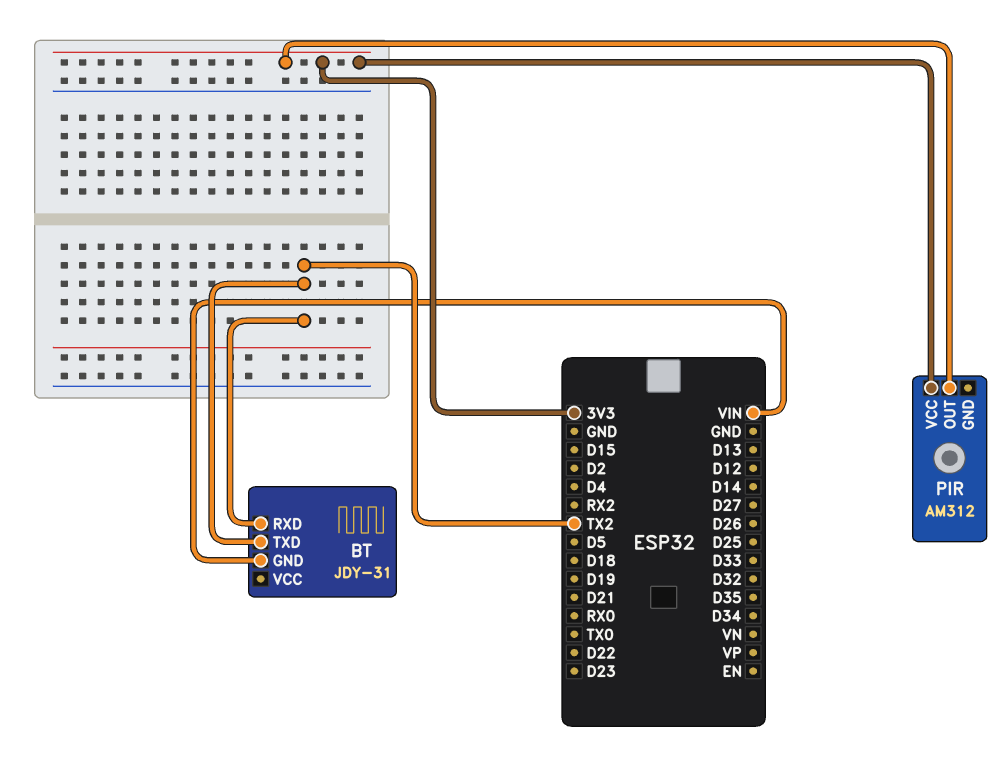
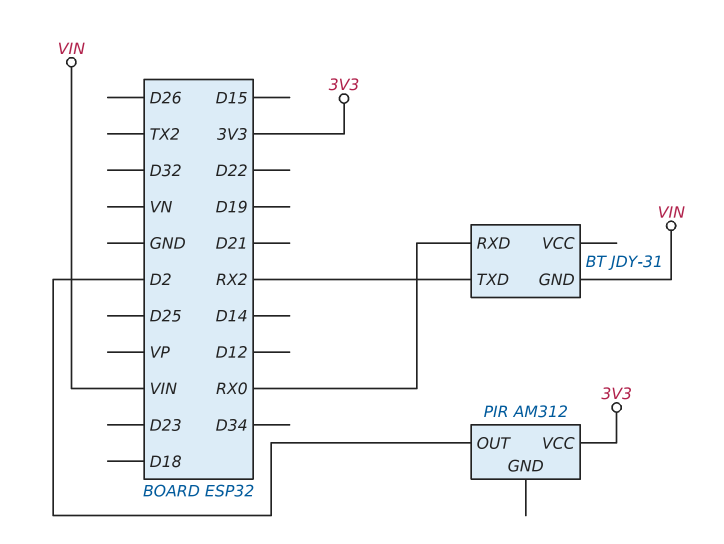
BT pin RXD: TX2 -> RX0
BT pin TXD: TX2 -> RX2
PIR pin OUT: 3V3 -> D2

